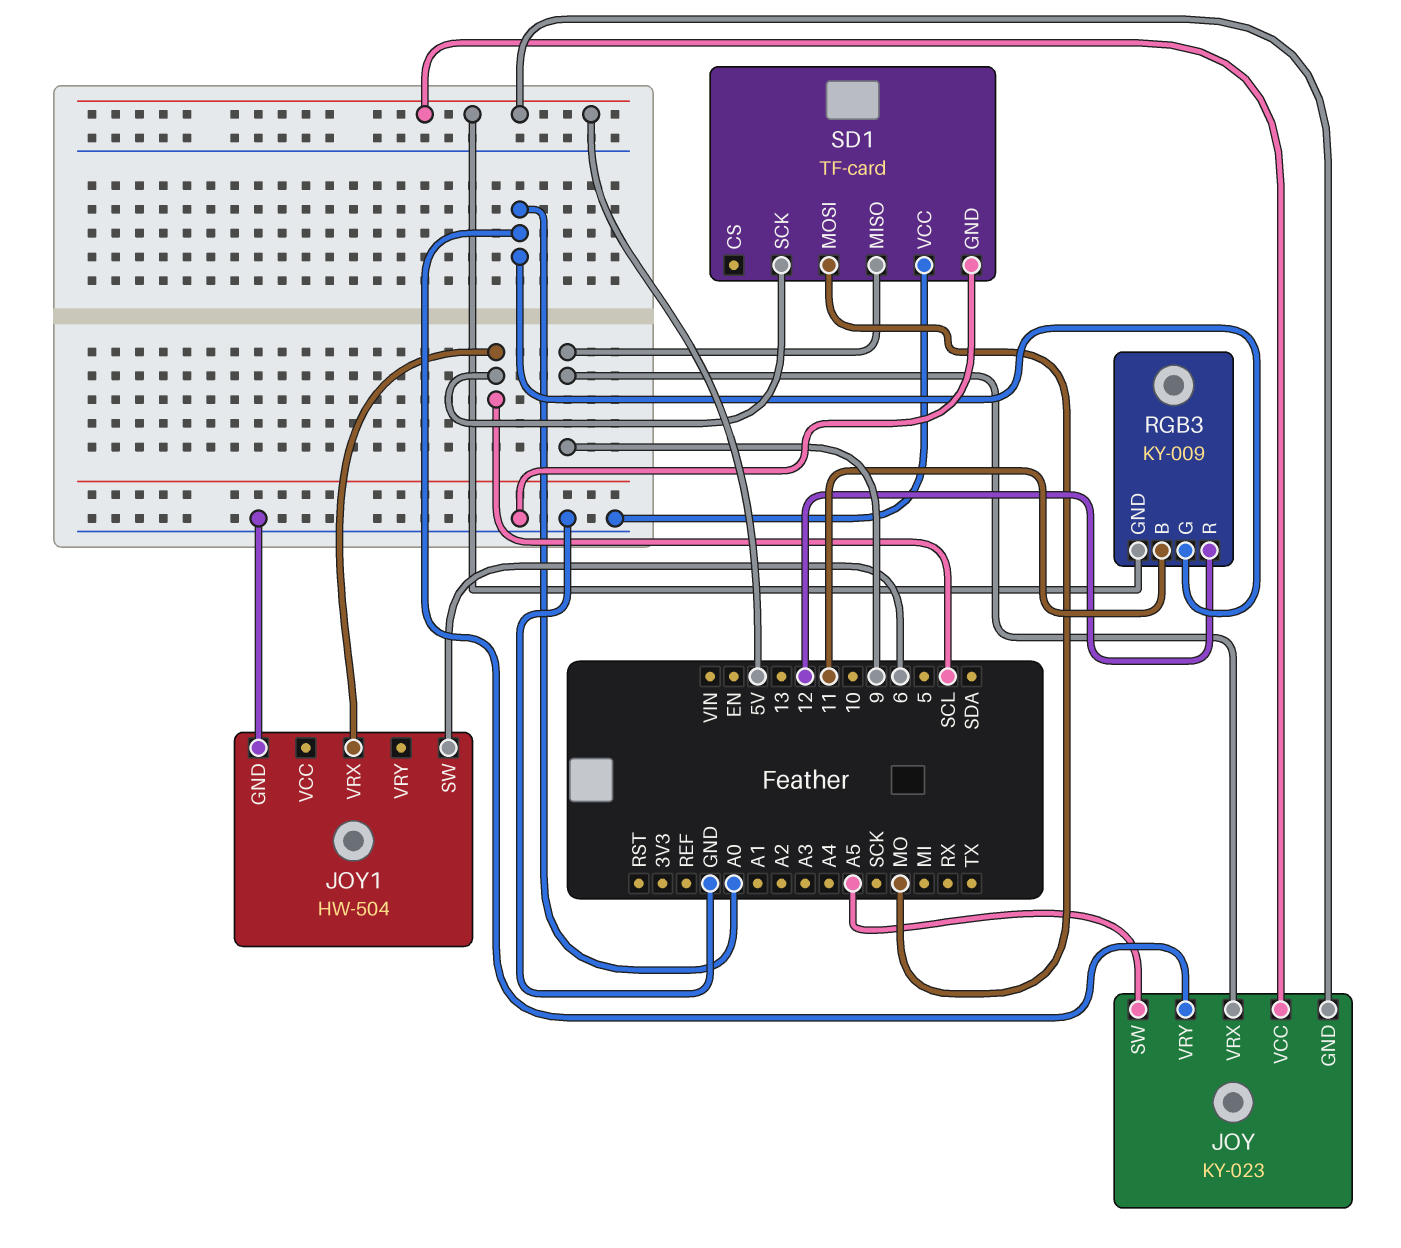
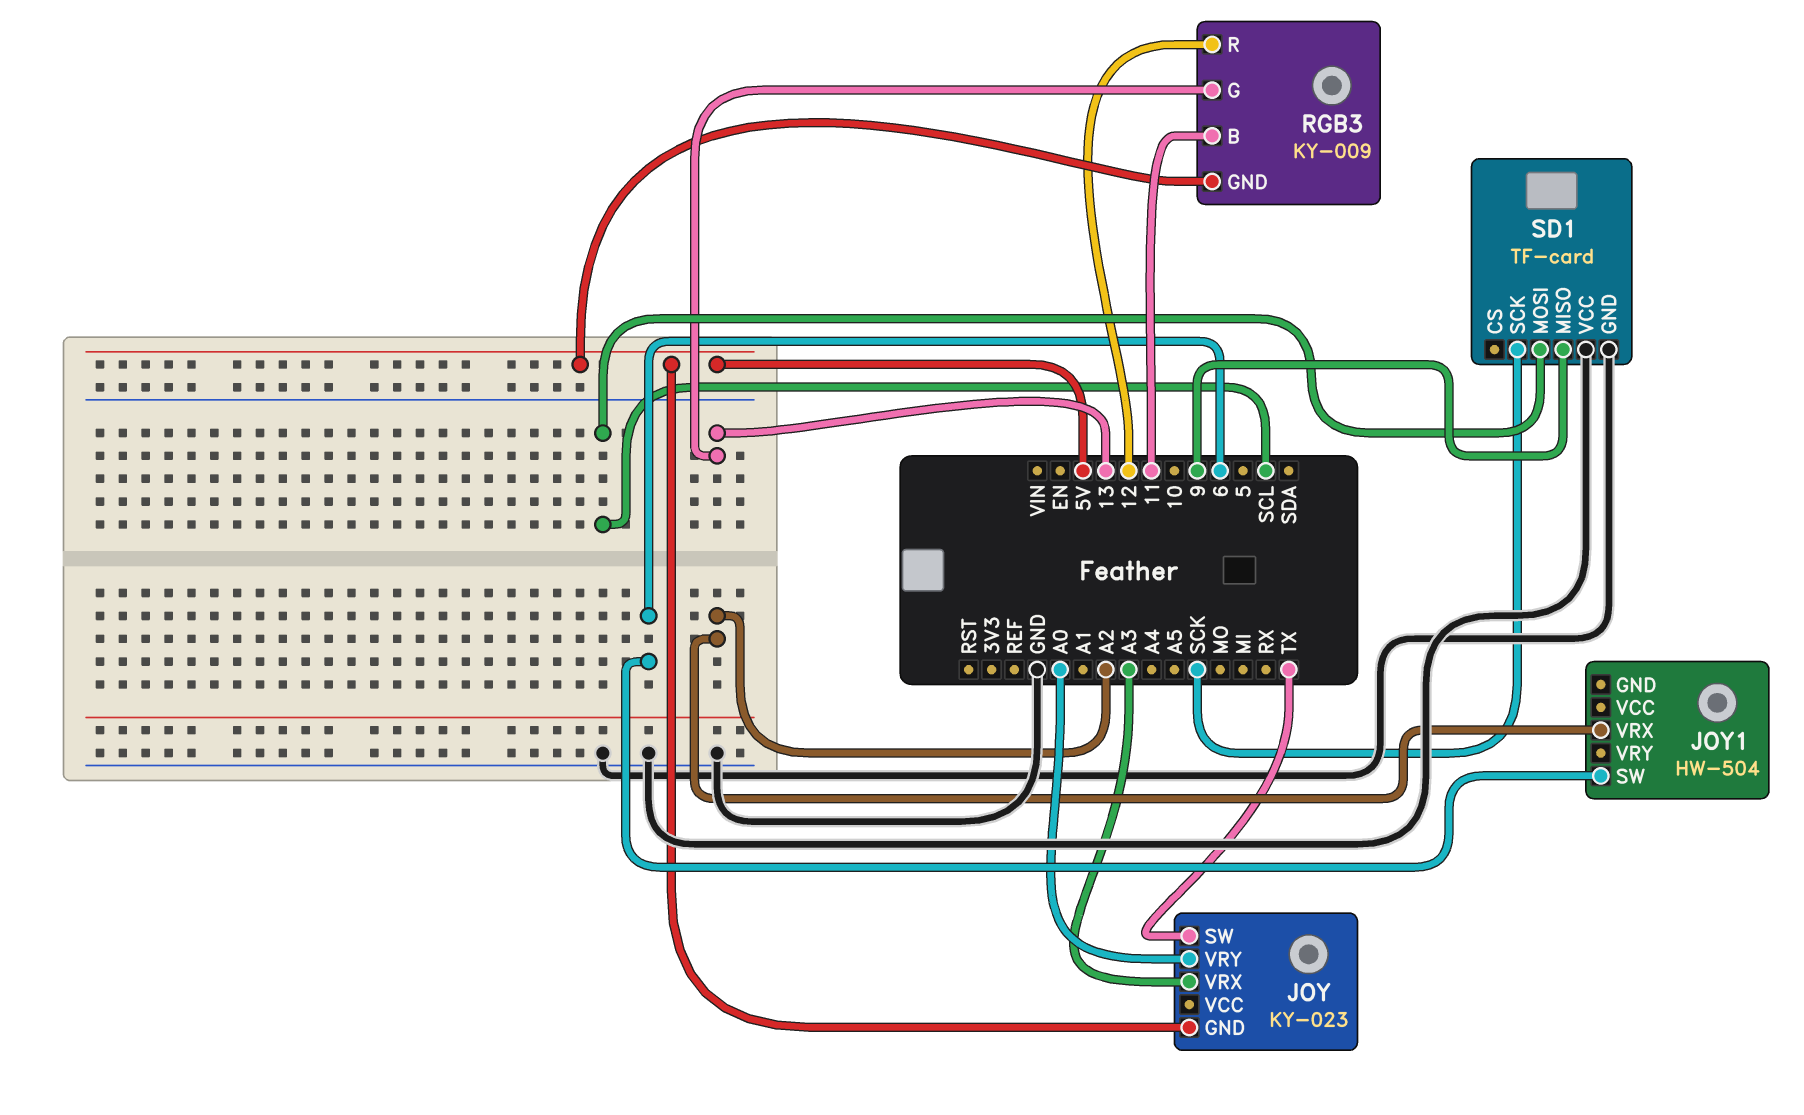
JOY pin SW: A5 -> TX
JOY pin VCC: 5V -> none
JOY pin VRX: 9 -> A3
JOY1 pin GND: GND -> none
JOY1 pin VRX: SCL -> A2
RGB3 pin G: A0 -> 13
SD1 pin MOSI: MO -> SCL
SD1 pin SCK: SCL -> SCK

